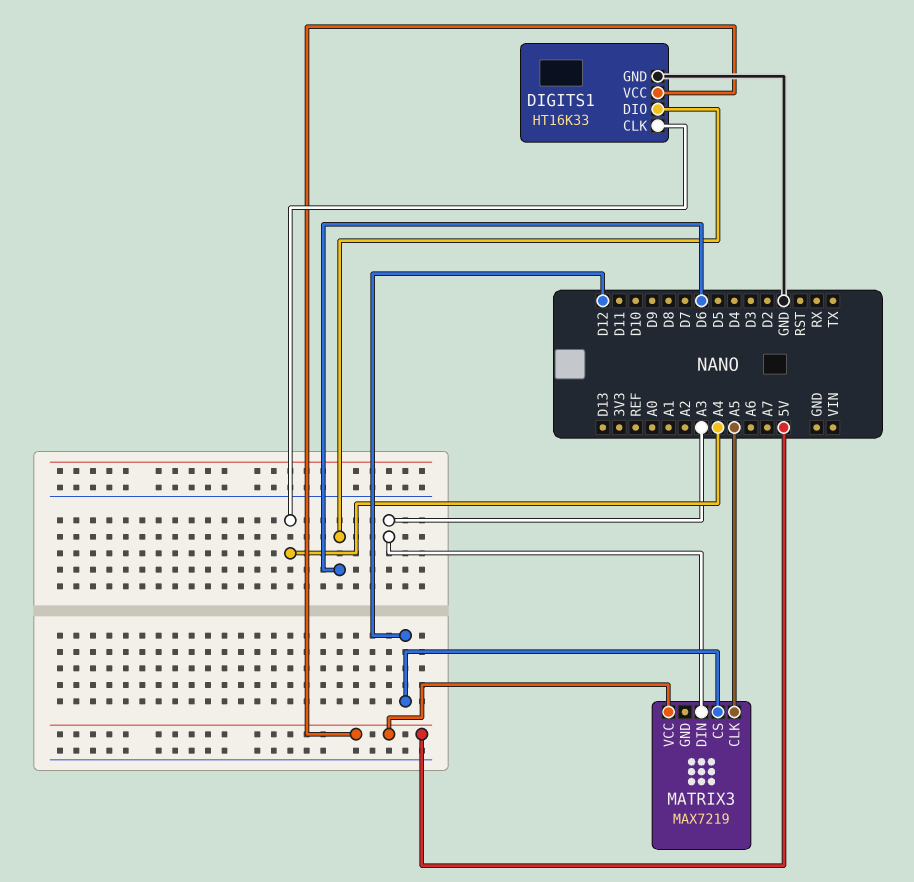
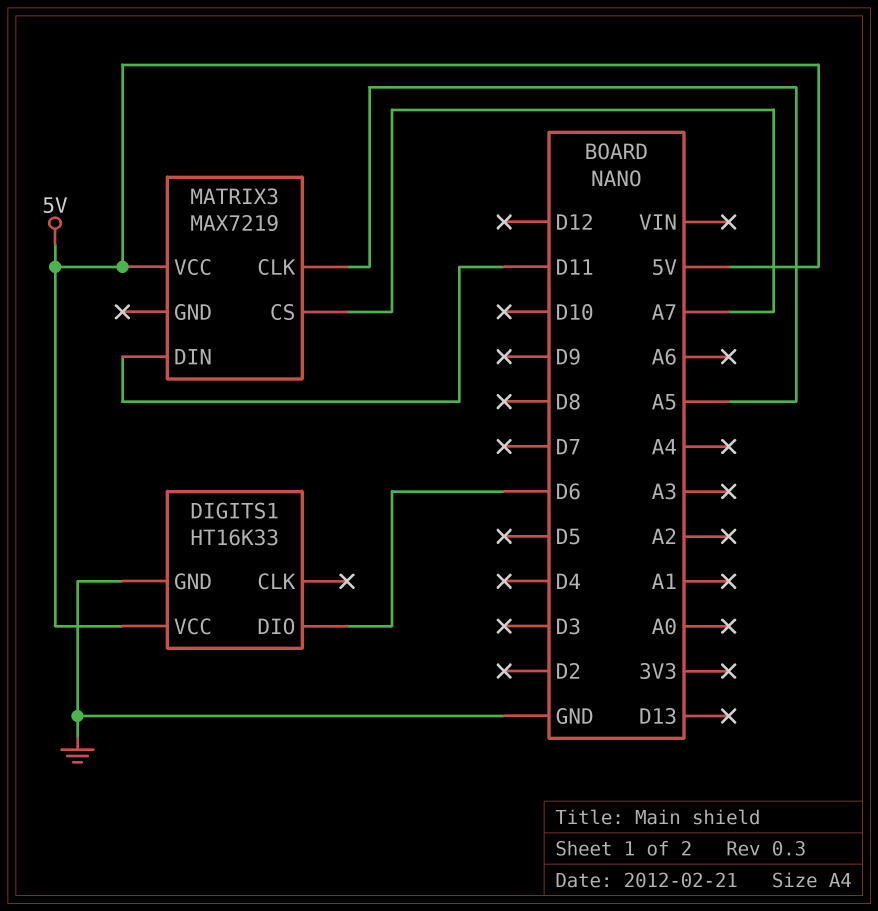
DIGITS1 pin CLK: A4 -> none
MATRIX3 pin CS: D12 -> A7
MATRIX3 pin DIN: A3 -> D11

